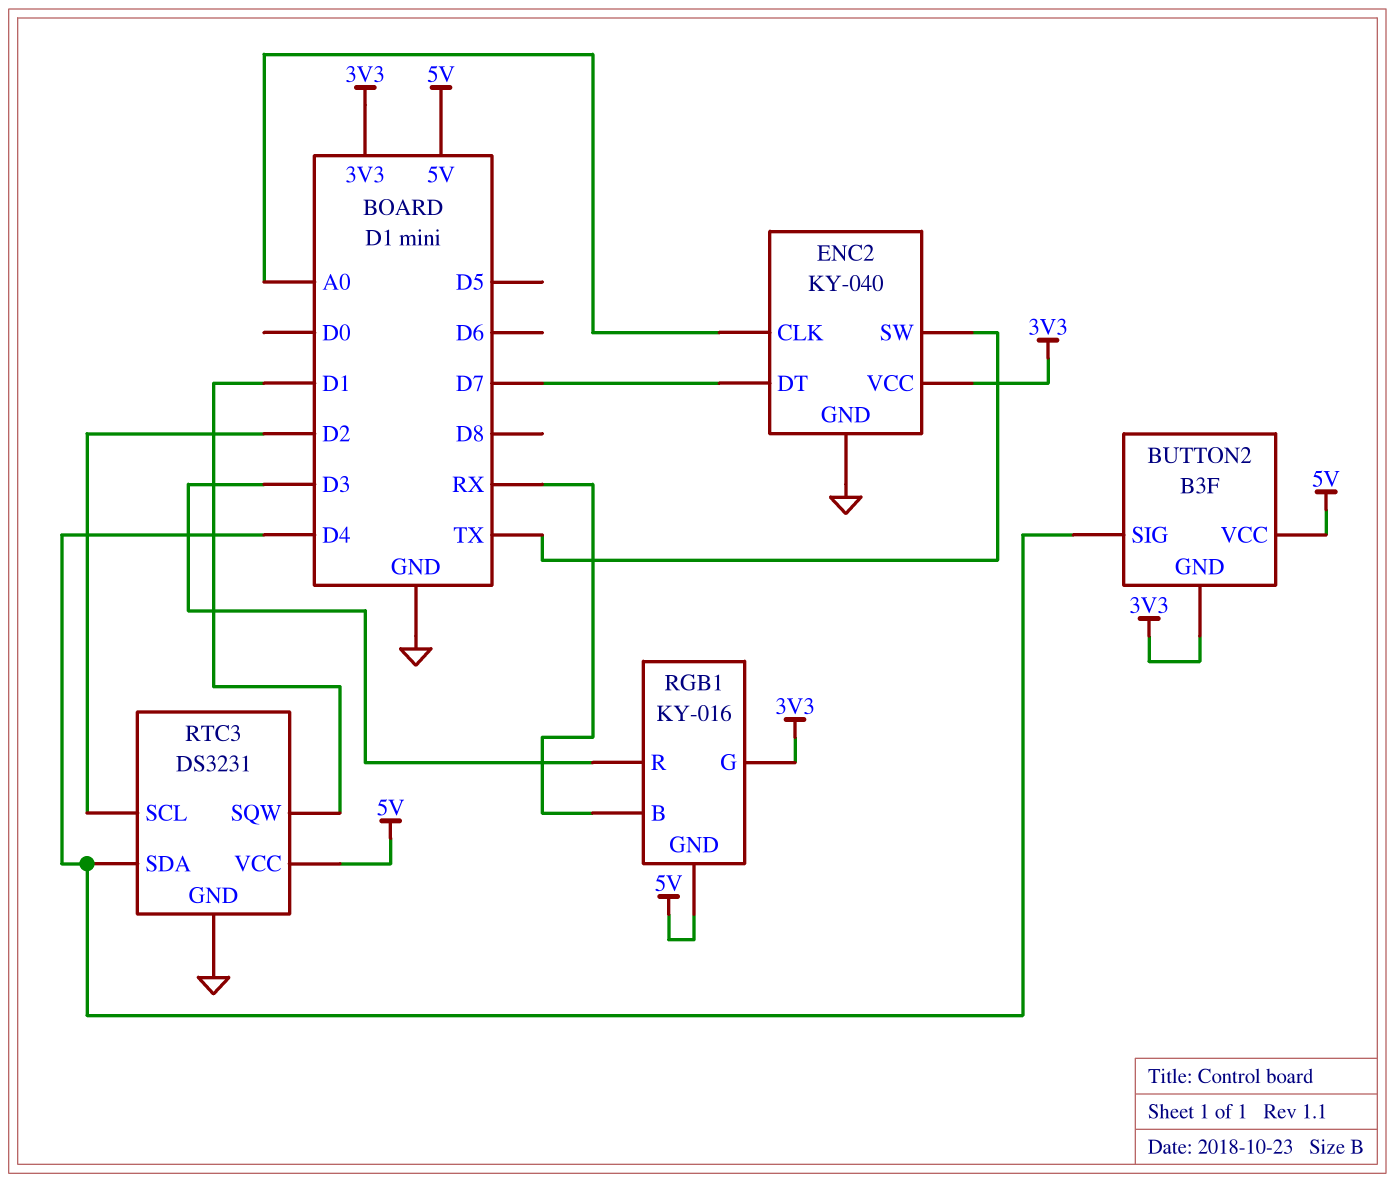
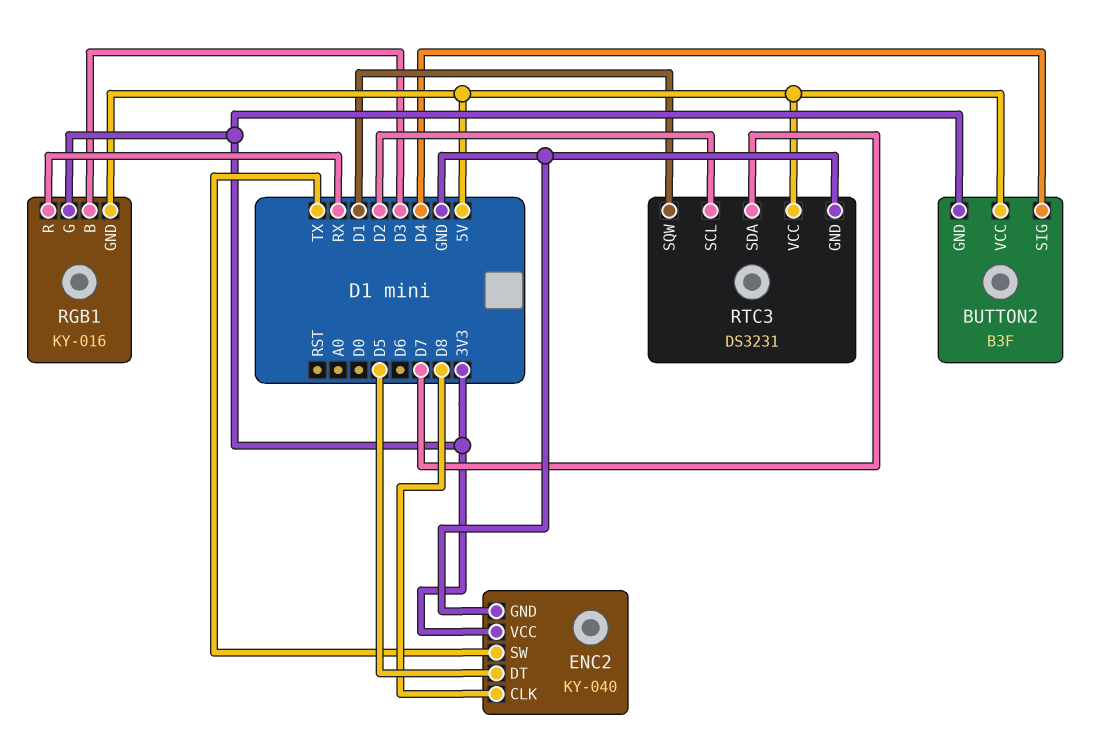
ENC2 pin CLK: A0 -> D8
ENC2 pin DT: D7 -> D5
RGB1 pin B: RX -> D3
RGB1 pin R: D3 -> RX
RTC3 pin SDA: D4 -> D7

